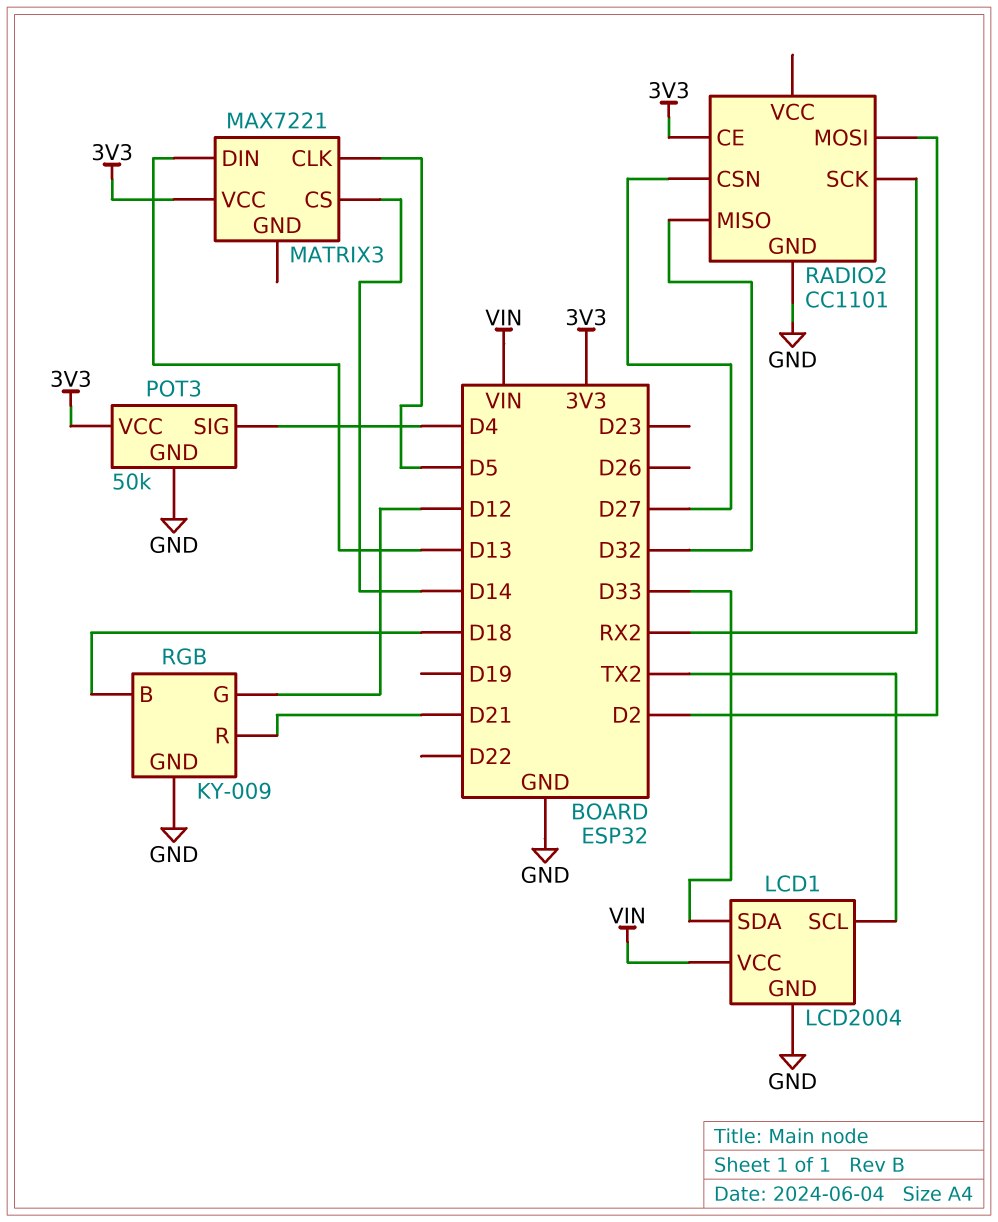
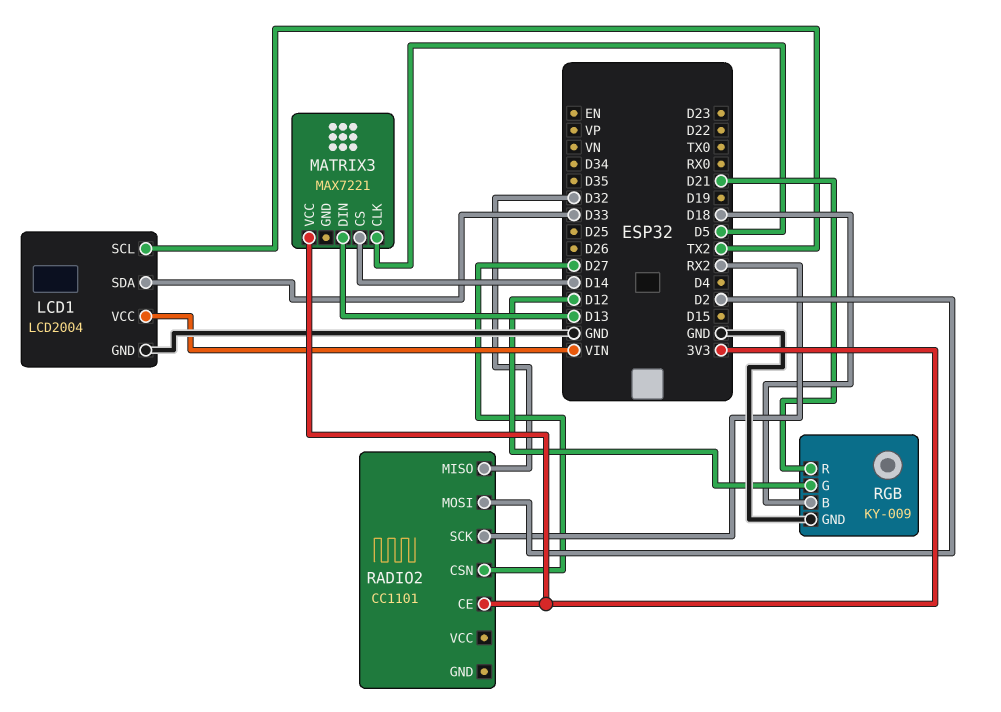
POT3: 50k -> none
POT3 pin GND: GND -> none
POT3 pin SIG: D4 -> none
POT3 pin VCC: 3V3 -> none
RADIO2 pin GND: GND -> none

